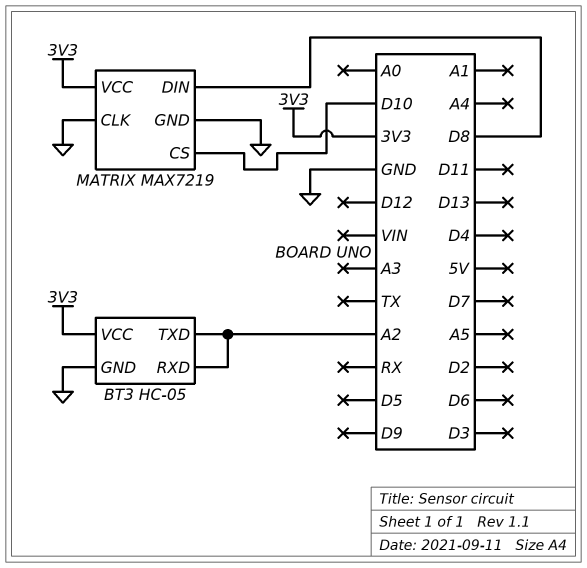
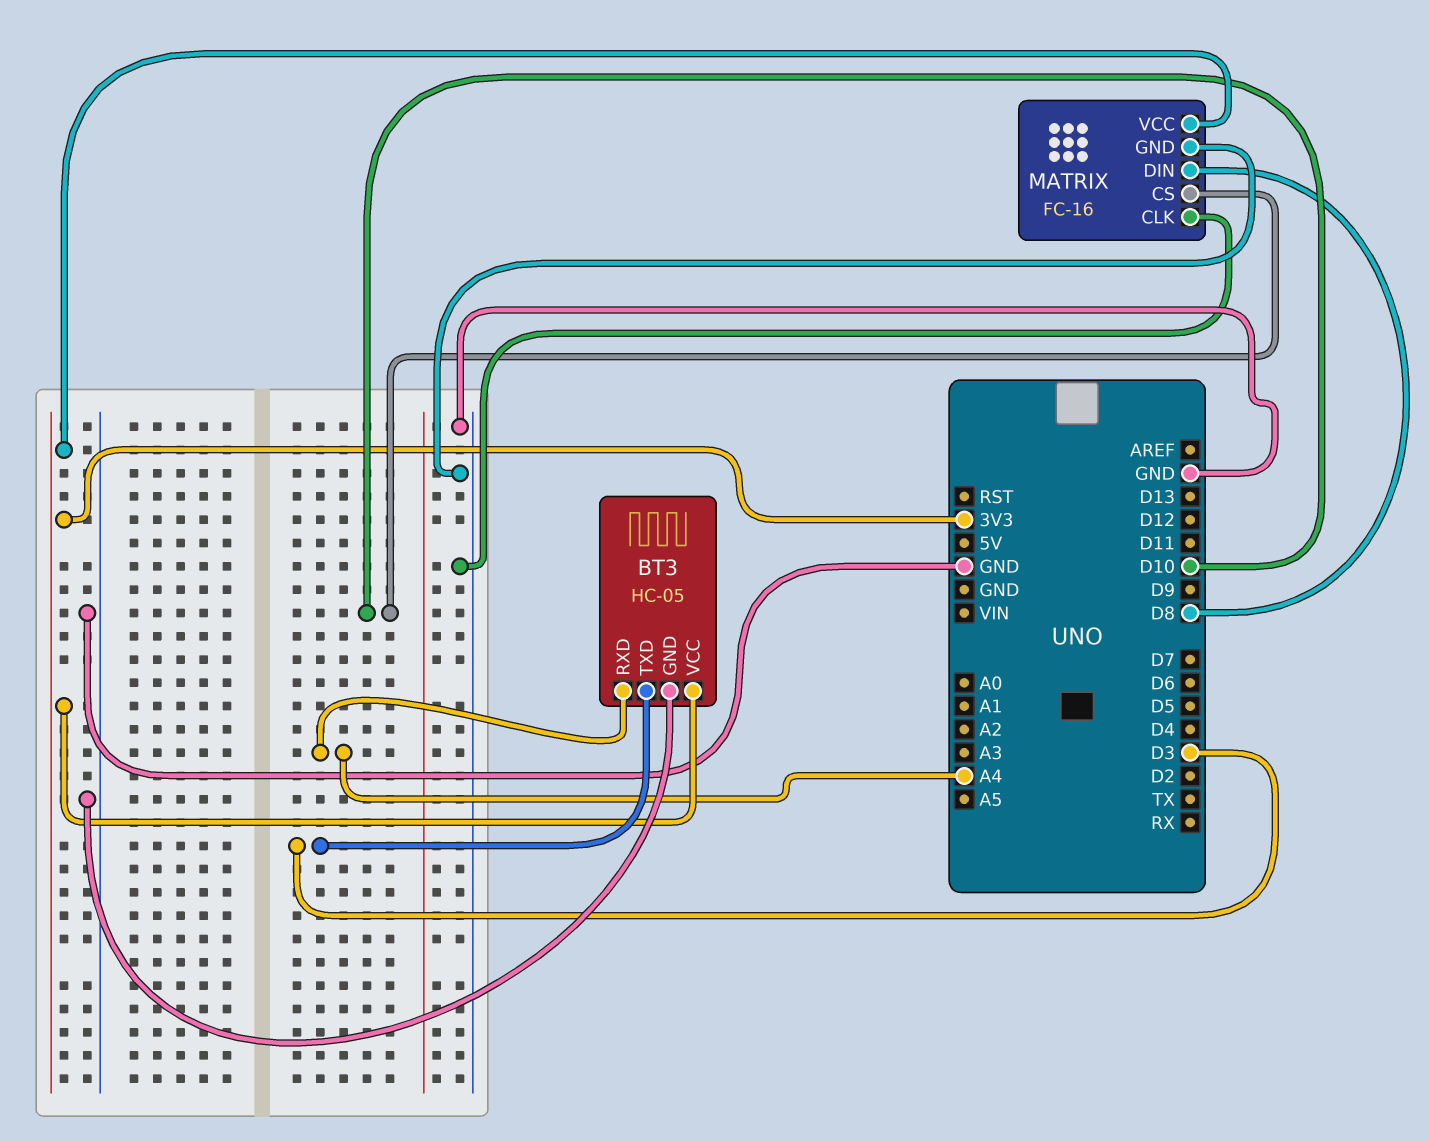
BT3 pin RXD: A2 -> A4
BT3 pin TXD: A2 -> D3
MATRIX: MAX7219 -> FC-16

